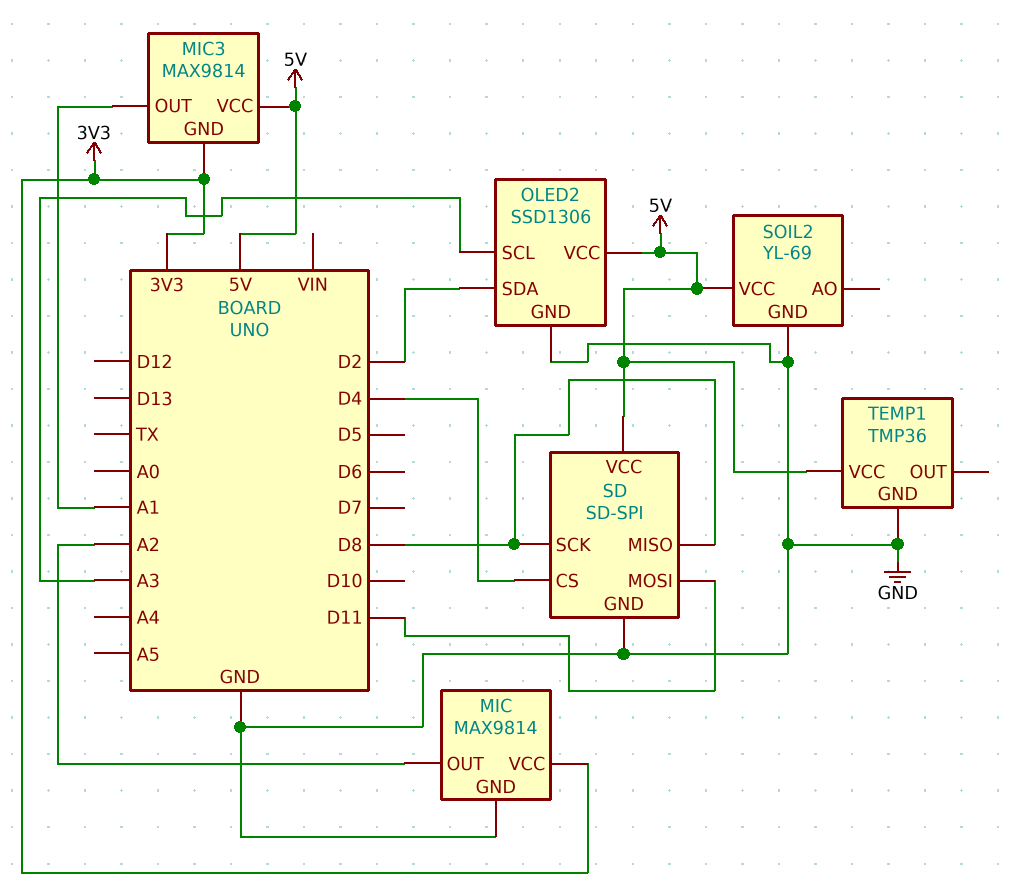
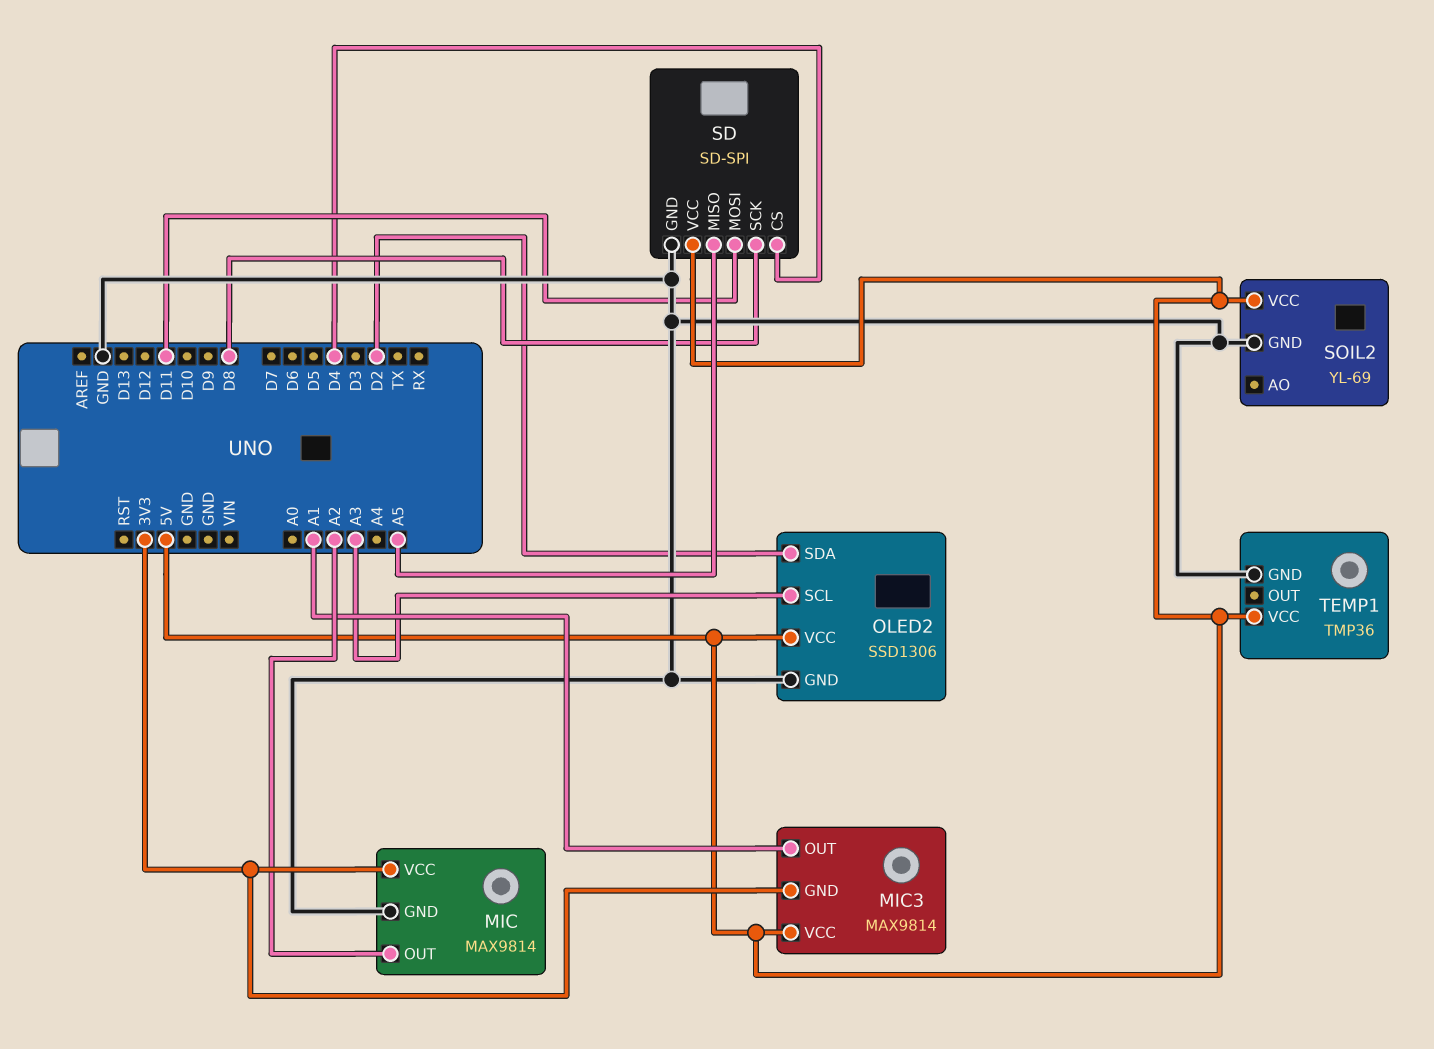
SD pin MISO: D8 -> A5

